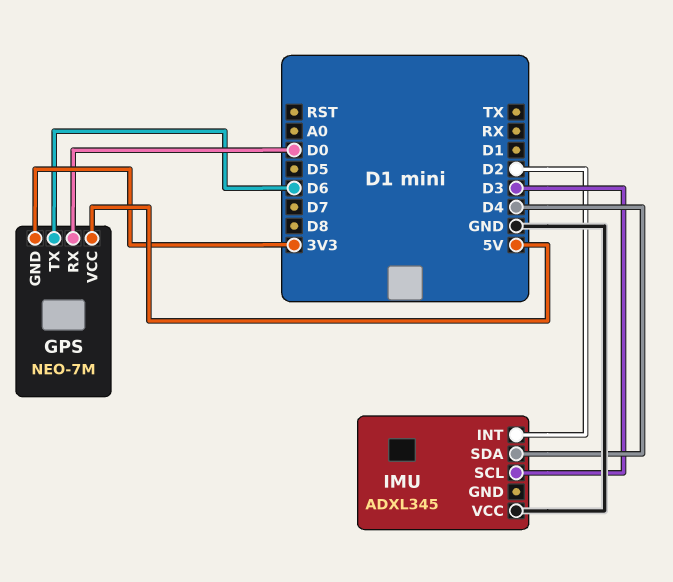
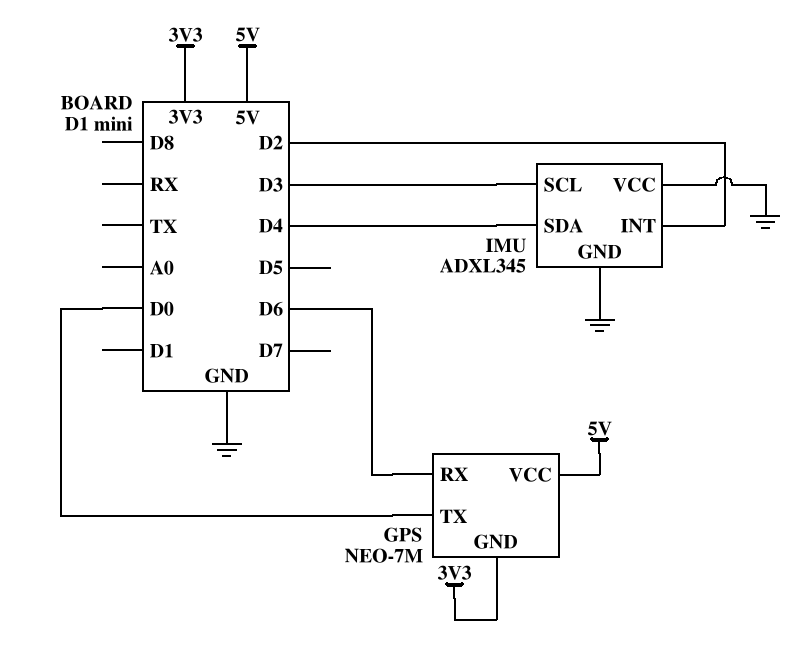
GPS pin RX: D0 -> D6
GPS pin TX: D6 -> D0
IMU pin GND: none -> GND

